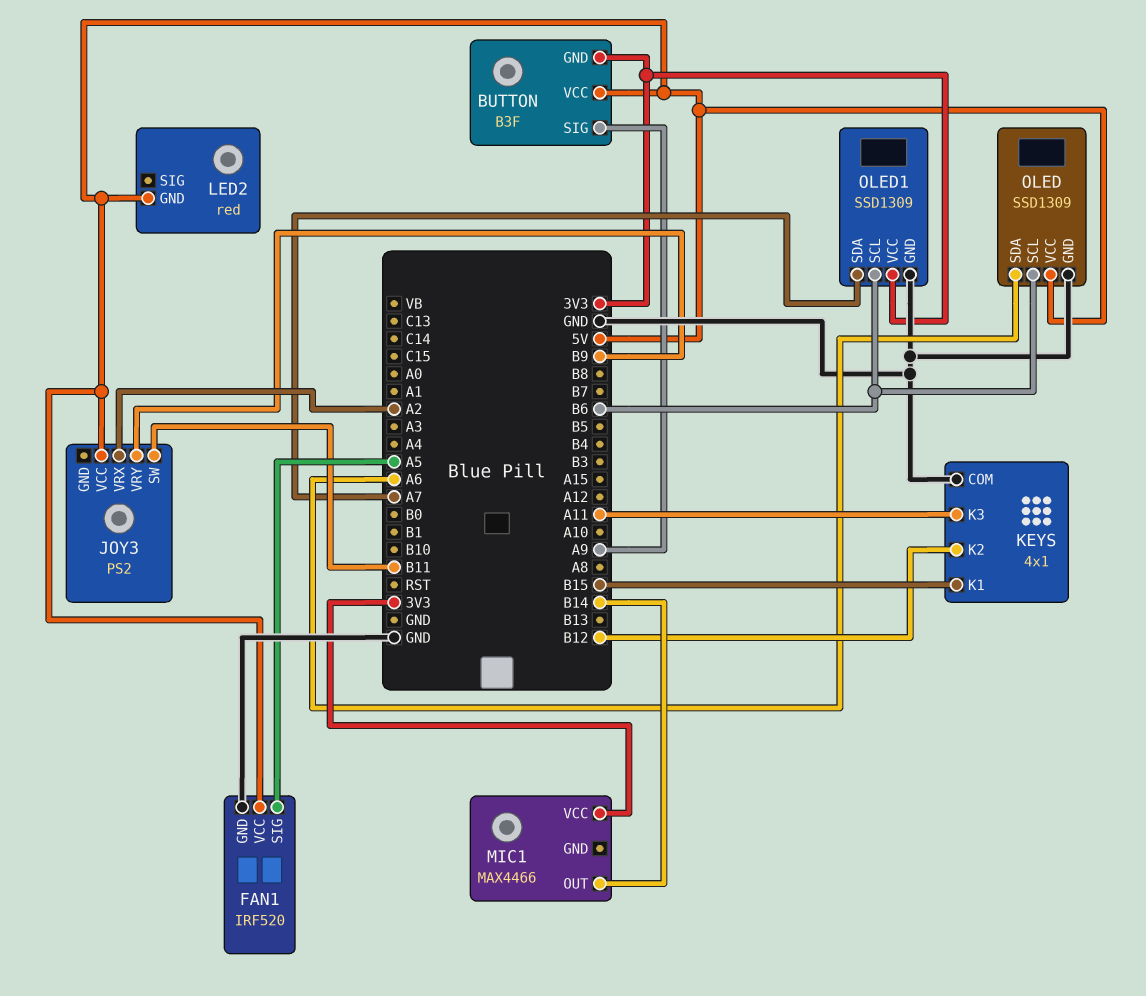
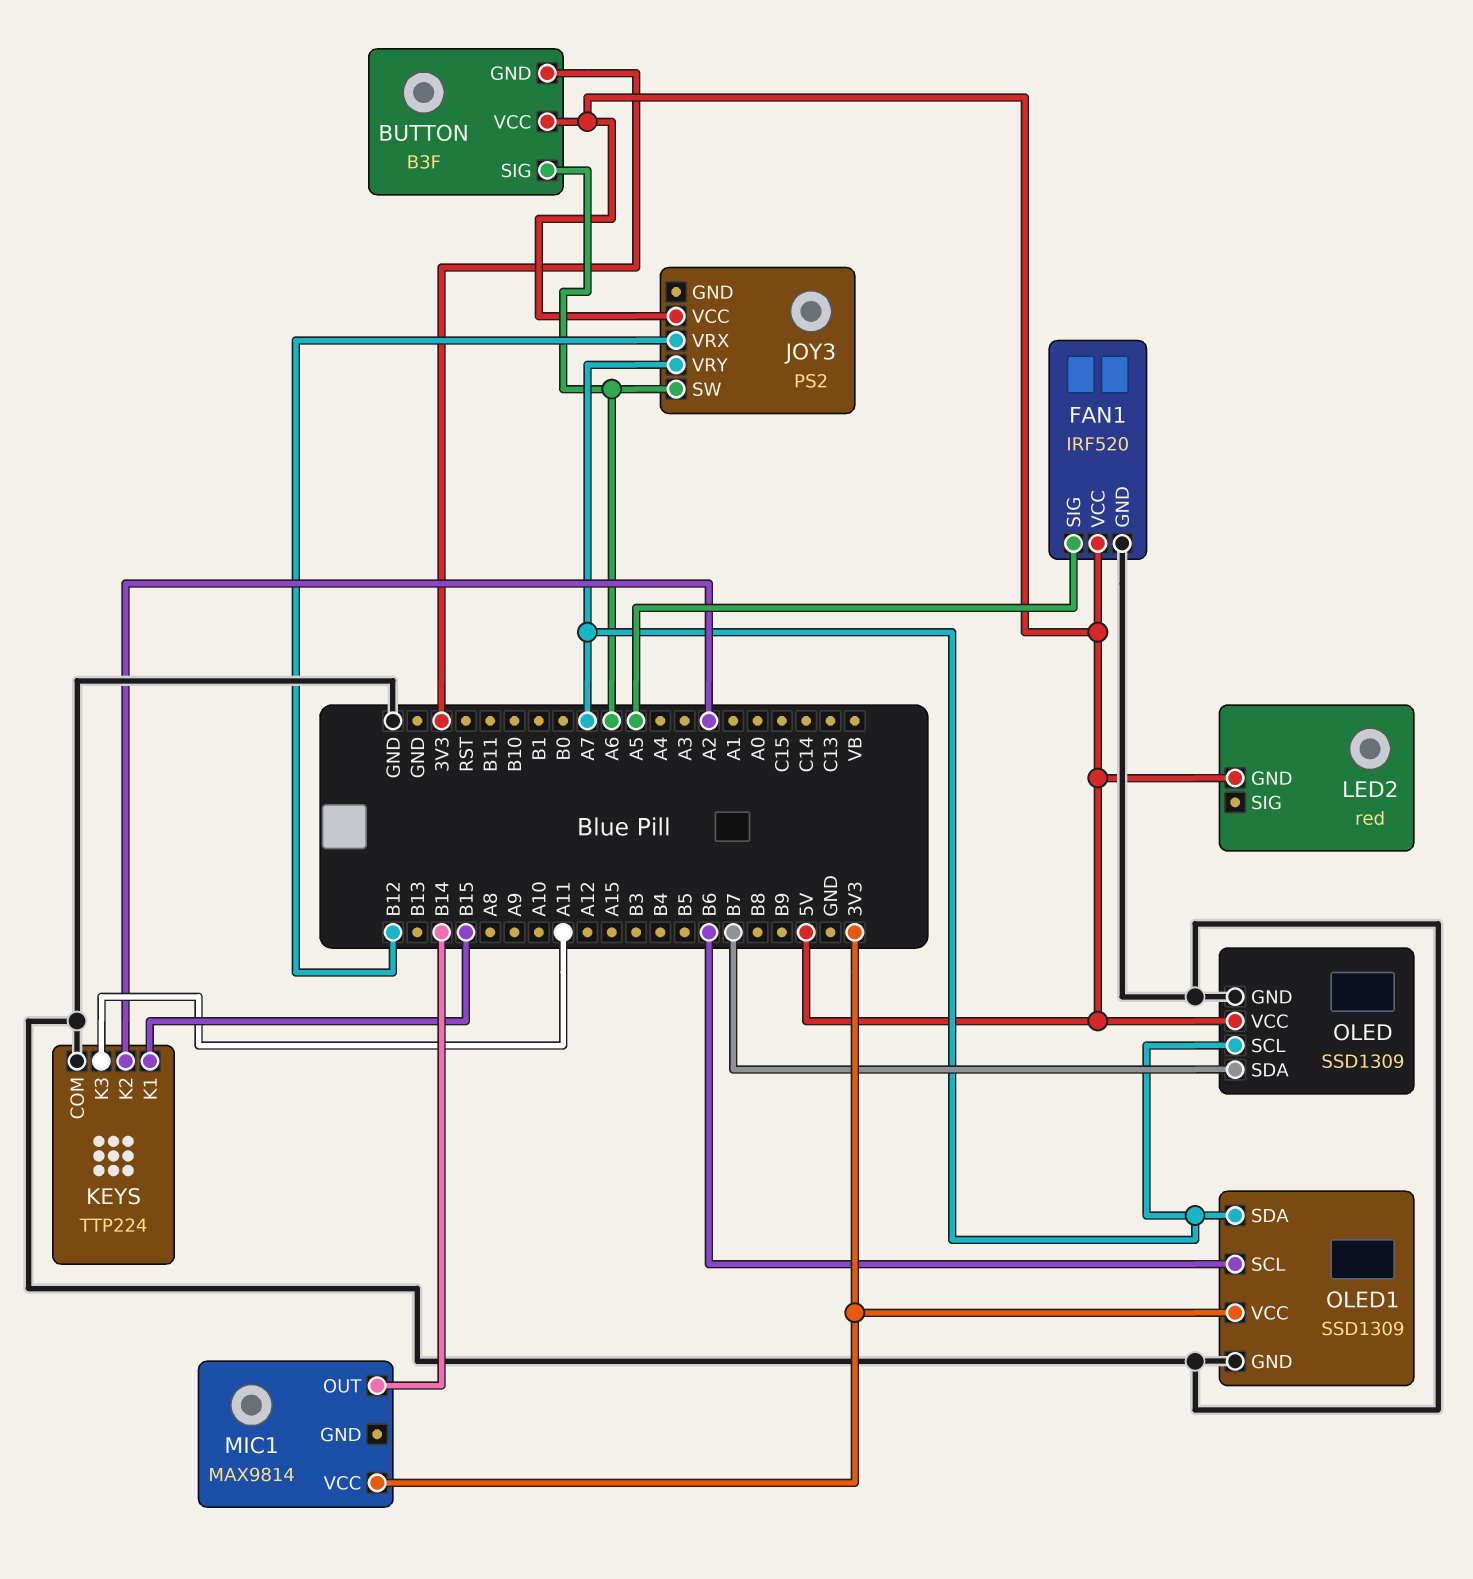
BUTTON pin SIG: A9 -> A6
JOY3 pin SW: B11 -> A6
JOY3 pin VRX: A2 -> B12
JOY3 pin VRY: B9 -> A7
KEYS: 4x1 -> TTP224
KEYS pin K2: B12 -> A2
MIC1: MAX4466 -> MAX9814
OLED pin SCL: B6 -> A7
OLED pin SDA: A6 -> B7

